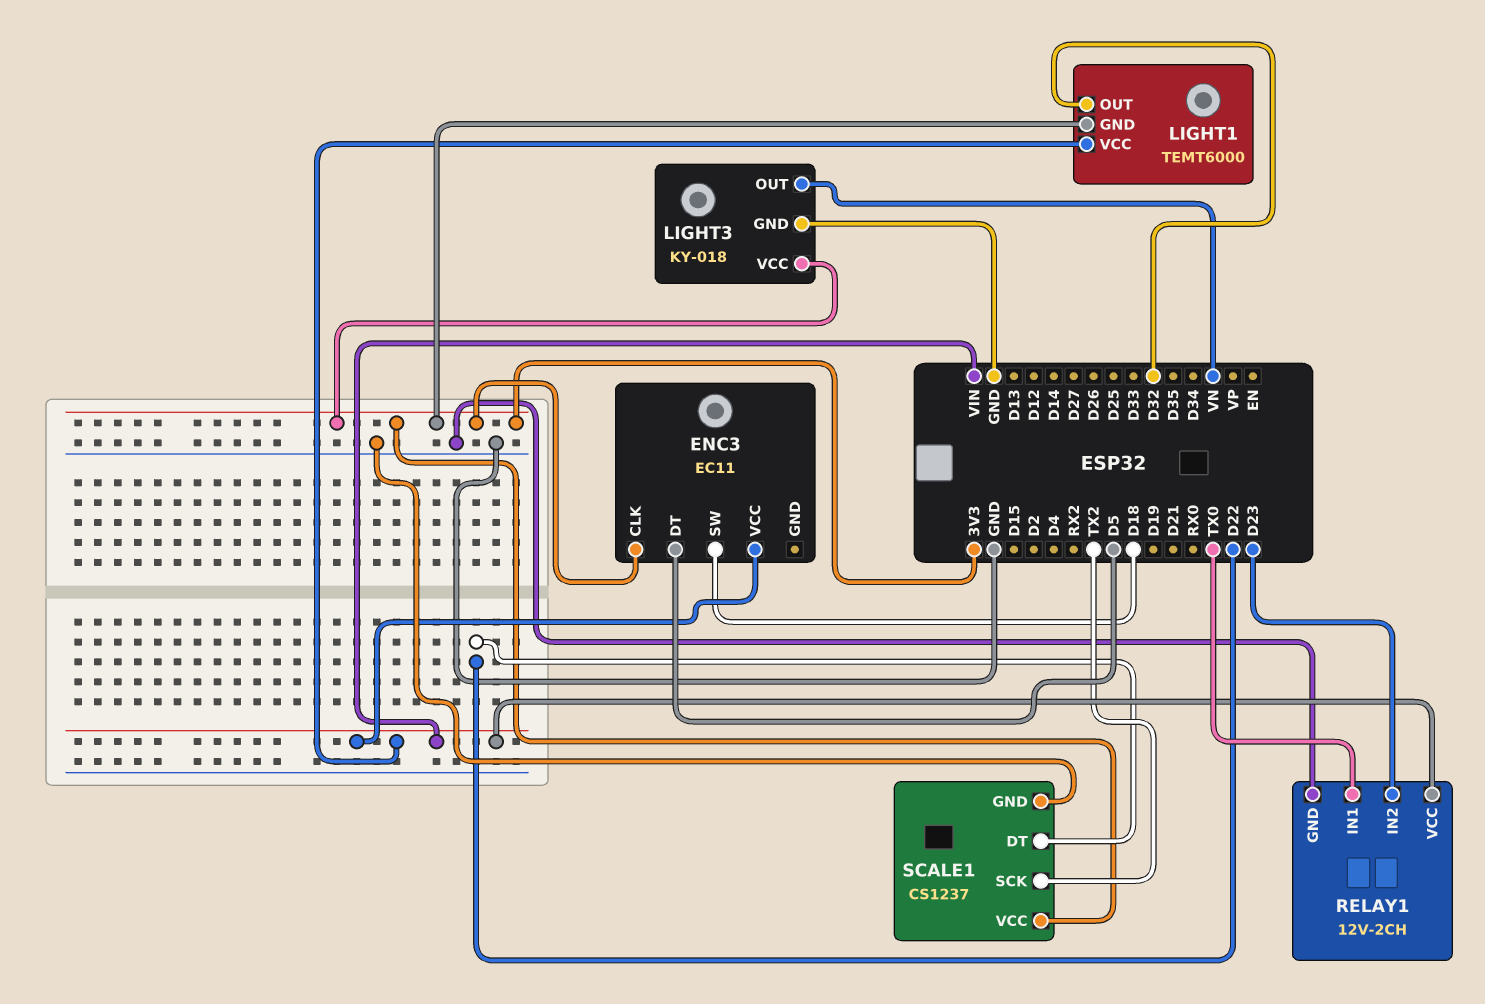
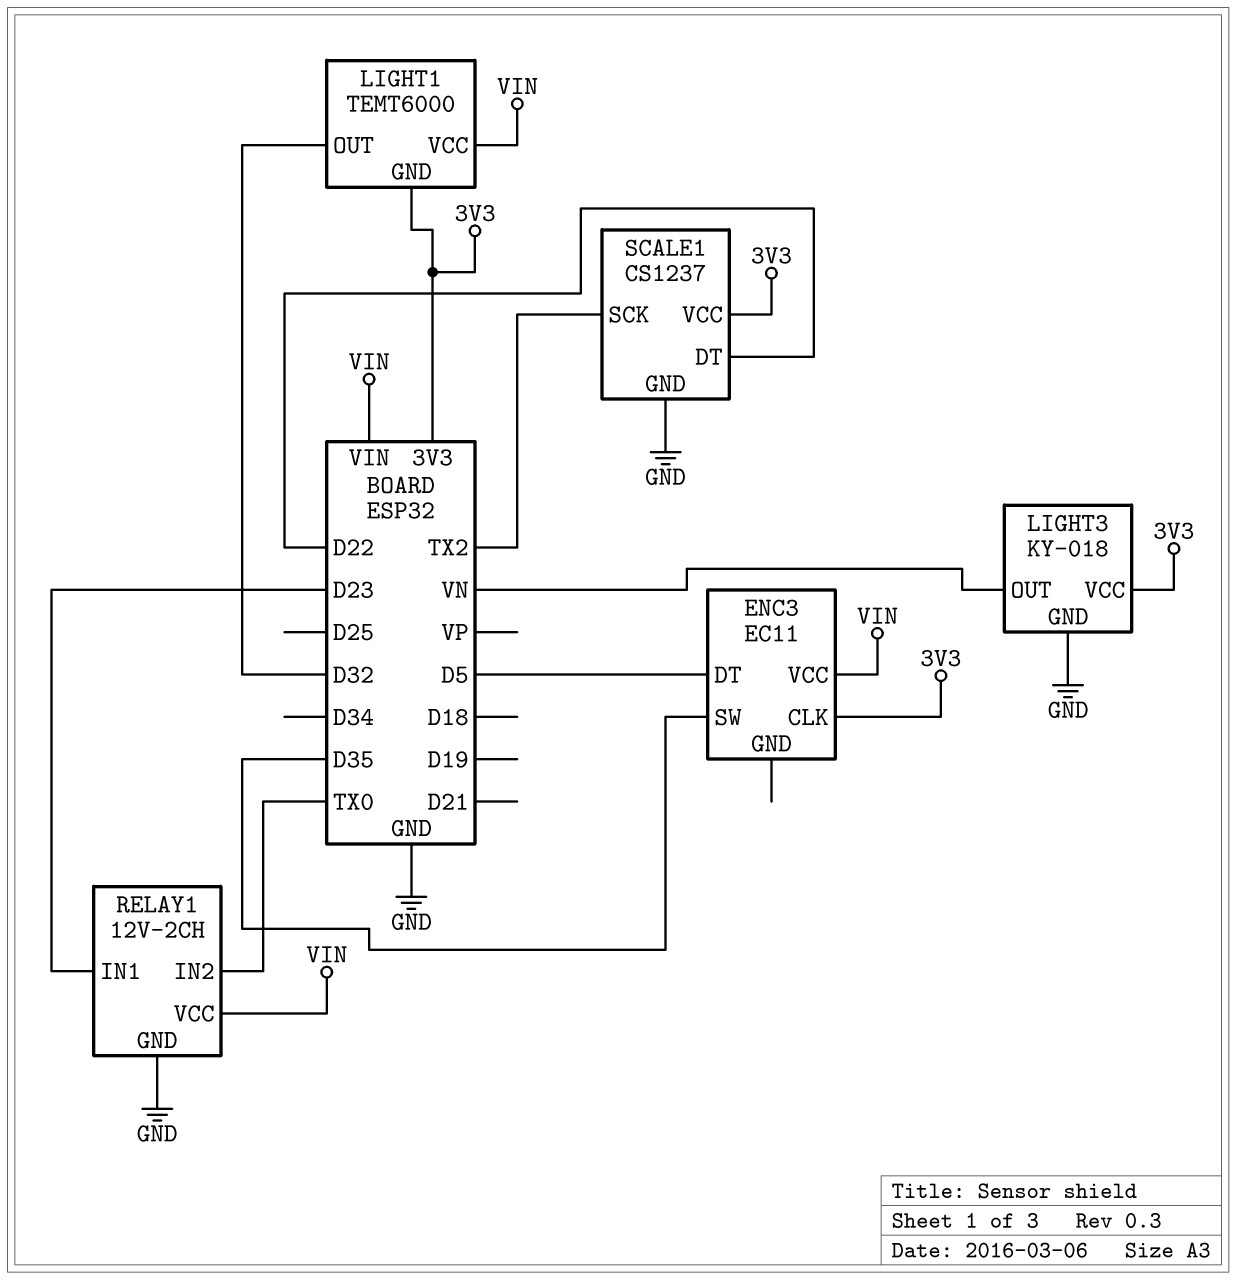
ENC3 pin SW: D18 -> D35
RELAY1 pin IN1: TX0 -> D23
RELAY1 pin IN2: D23 -> TX0

